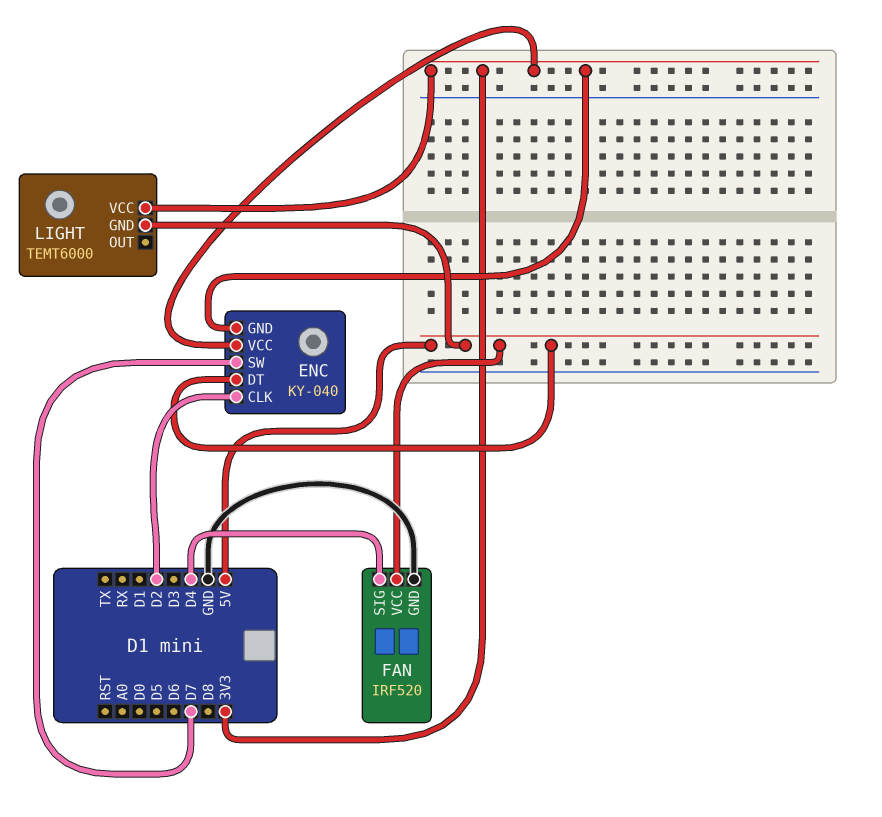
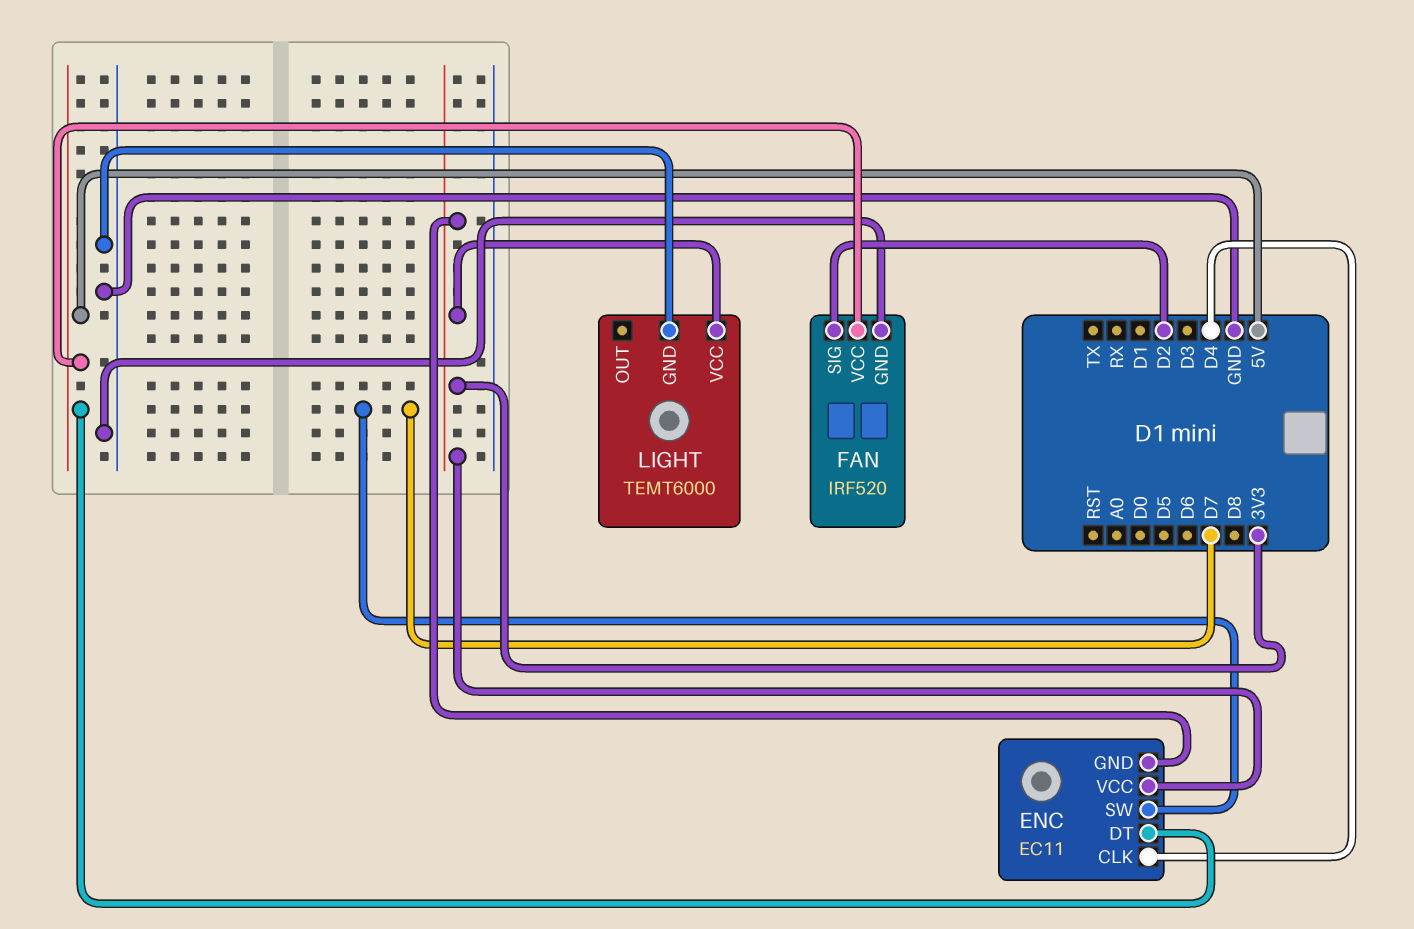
ENC: KY-040 -> EC11
ENC pin CLK: D2 -> D4
FAN pin SIG: D4 -> D2
LIGHT pin GND: 5V -> GND

